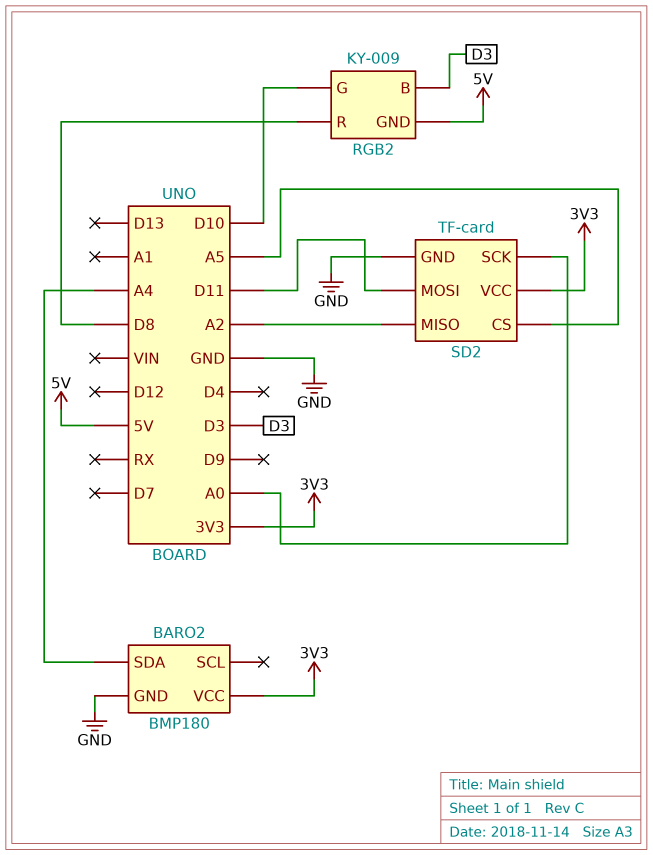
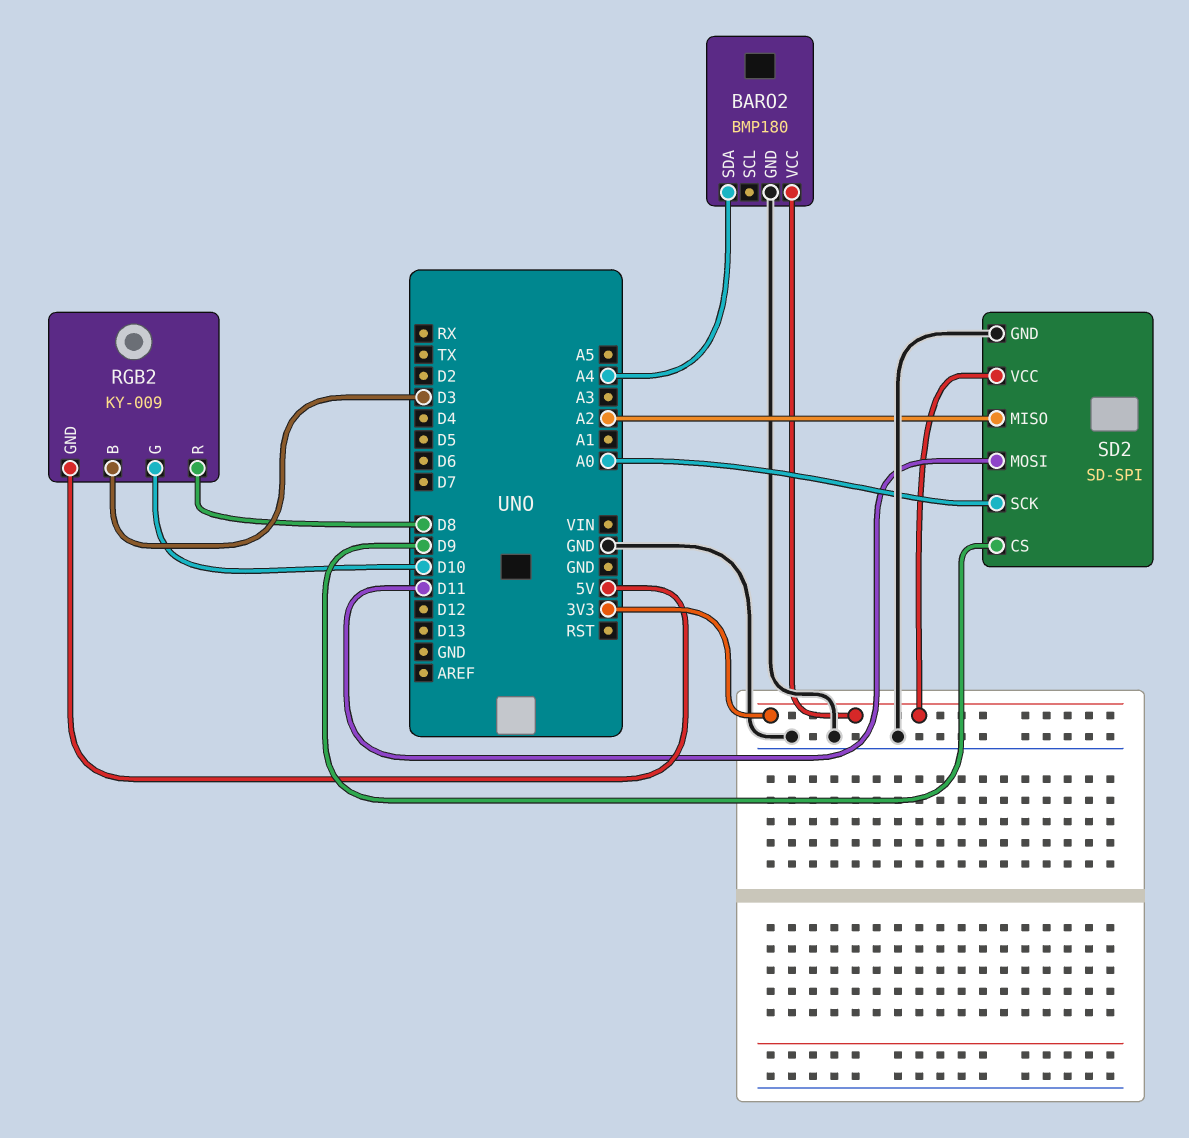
SD2: TF-card -> SD-SPI
SD2 pin CS: A5 -> D9

